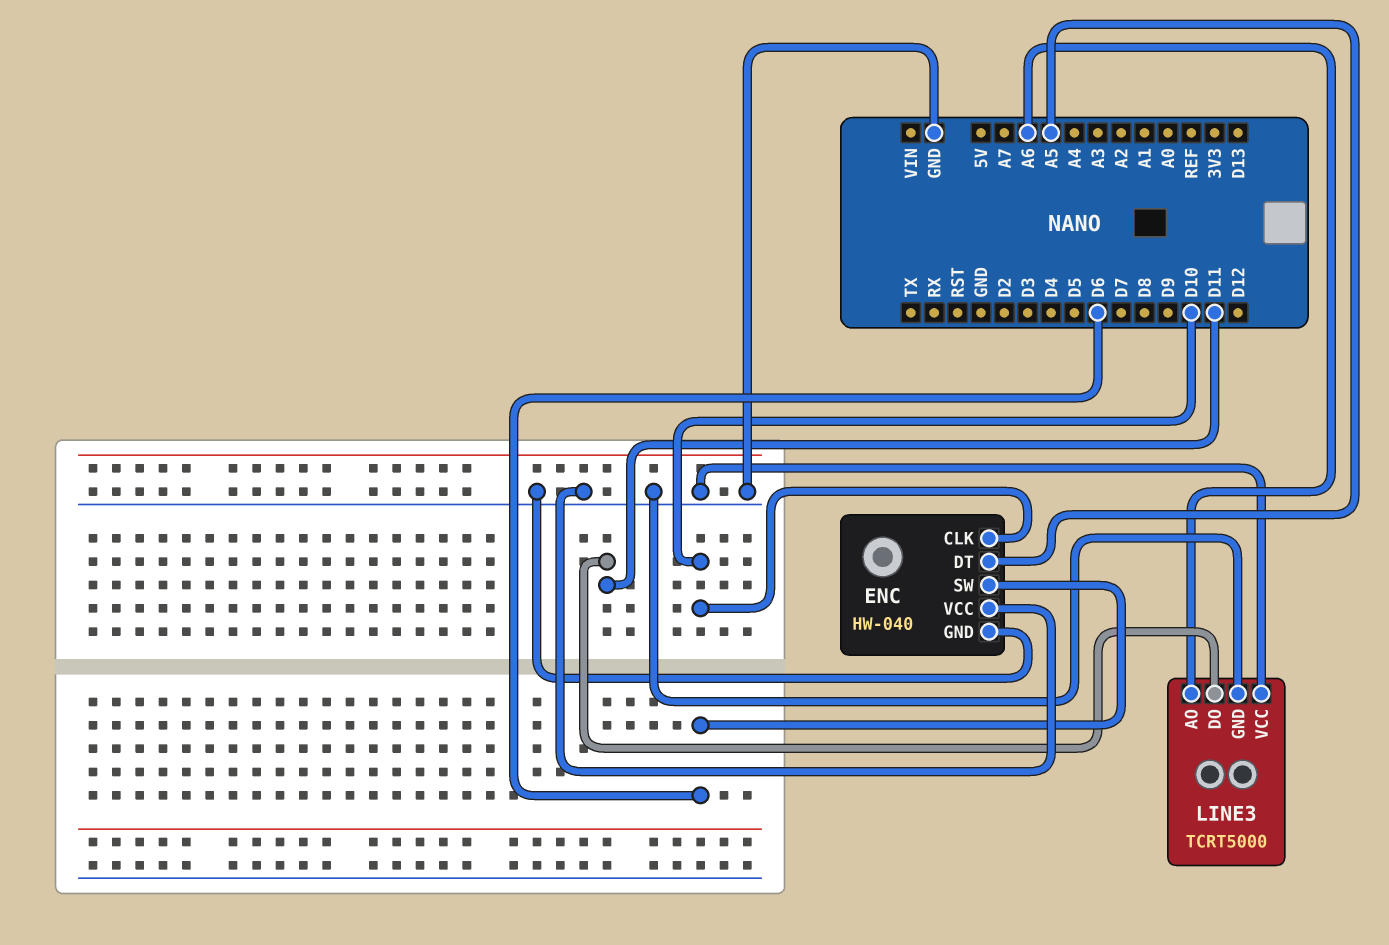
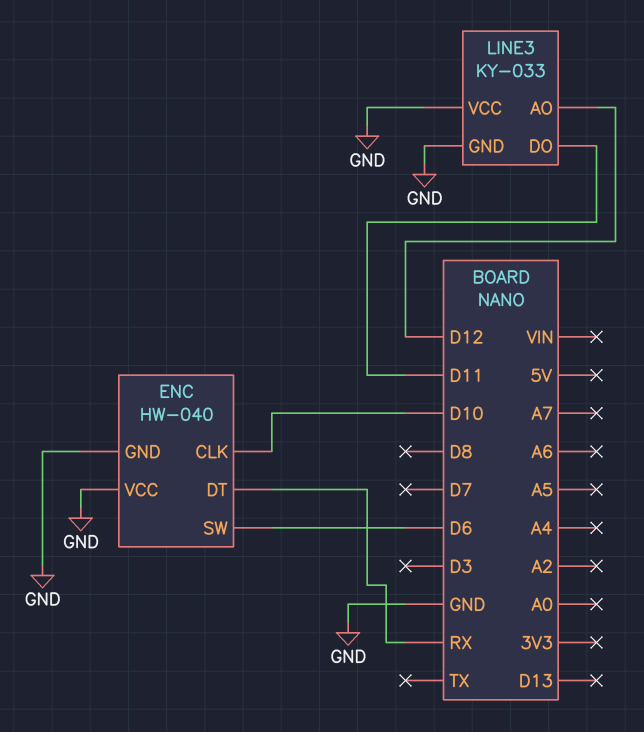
ENC pin DT: A5 -> RX
LINE3: TCRT5000 -> KY-033
LINE3 pin AO: A6 -> D12

